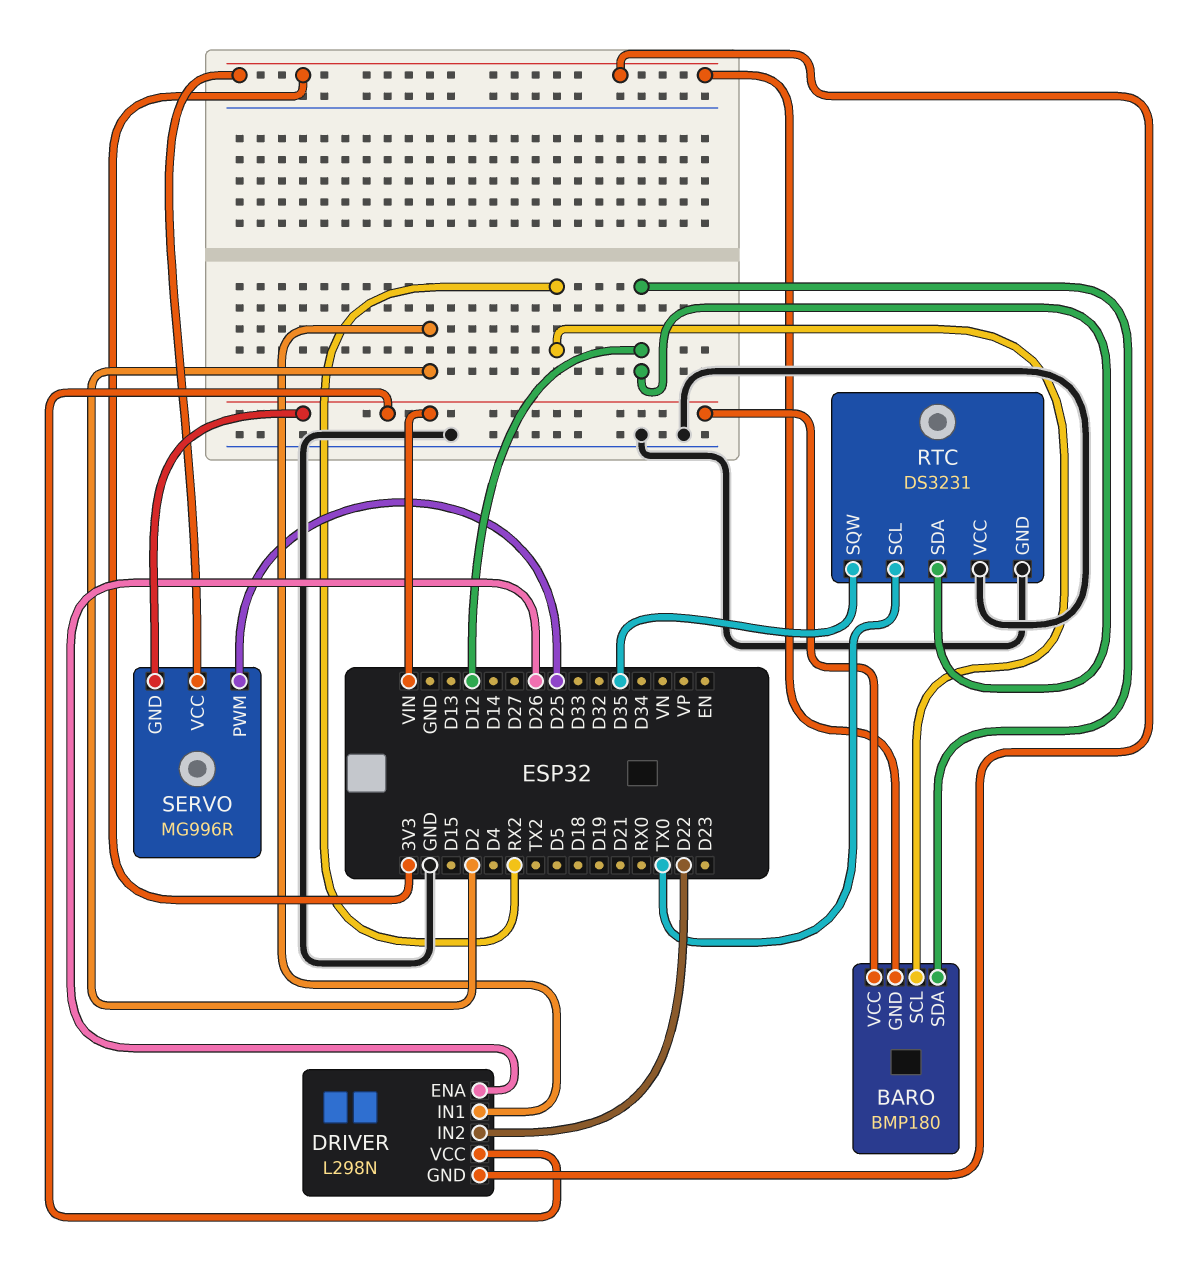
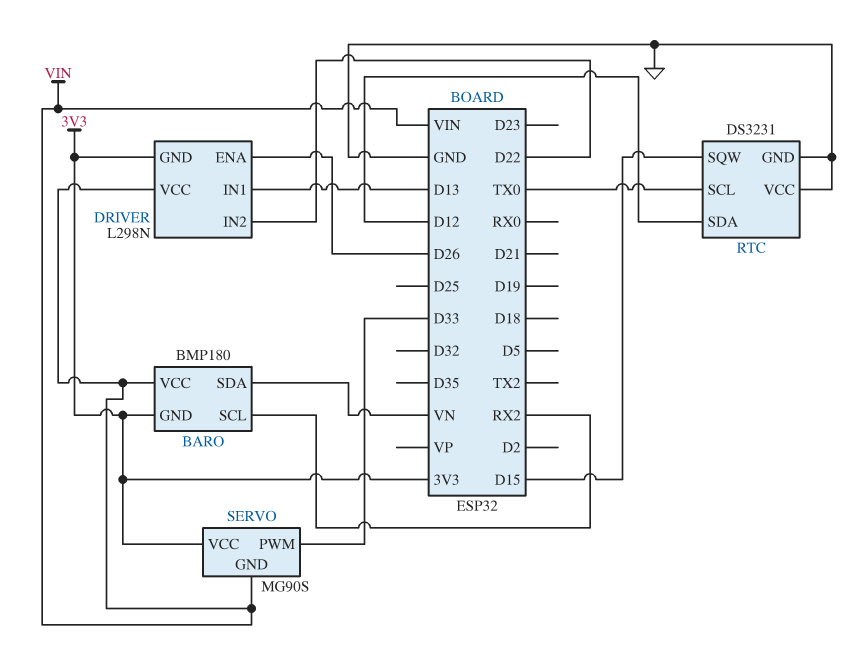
BARO pin SDA: D12 -> VN
DRIVER pin IN1: D2 -> D13
RTC pin SQW: D35 -> D15
SERVO: MG996R -> MG90S
SERVO pin PWM: D25 -> D33

